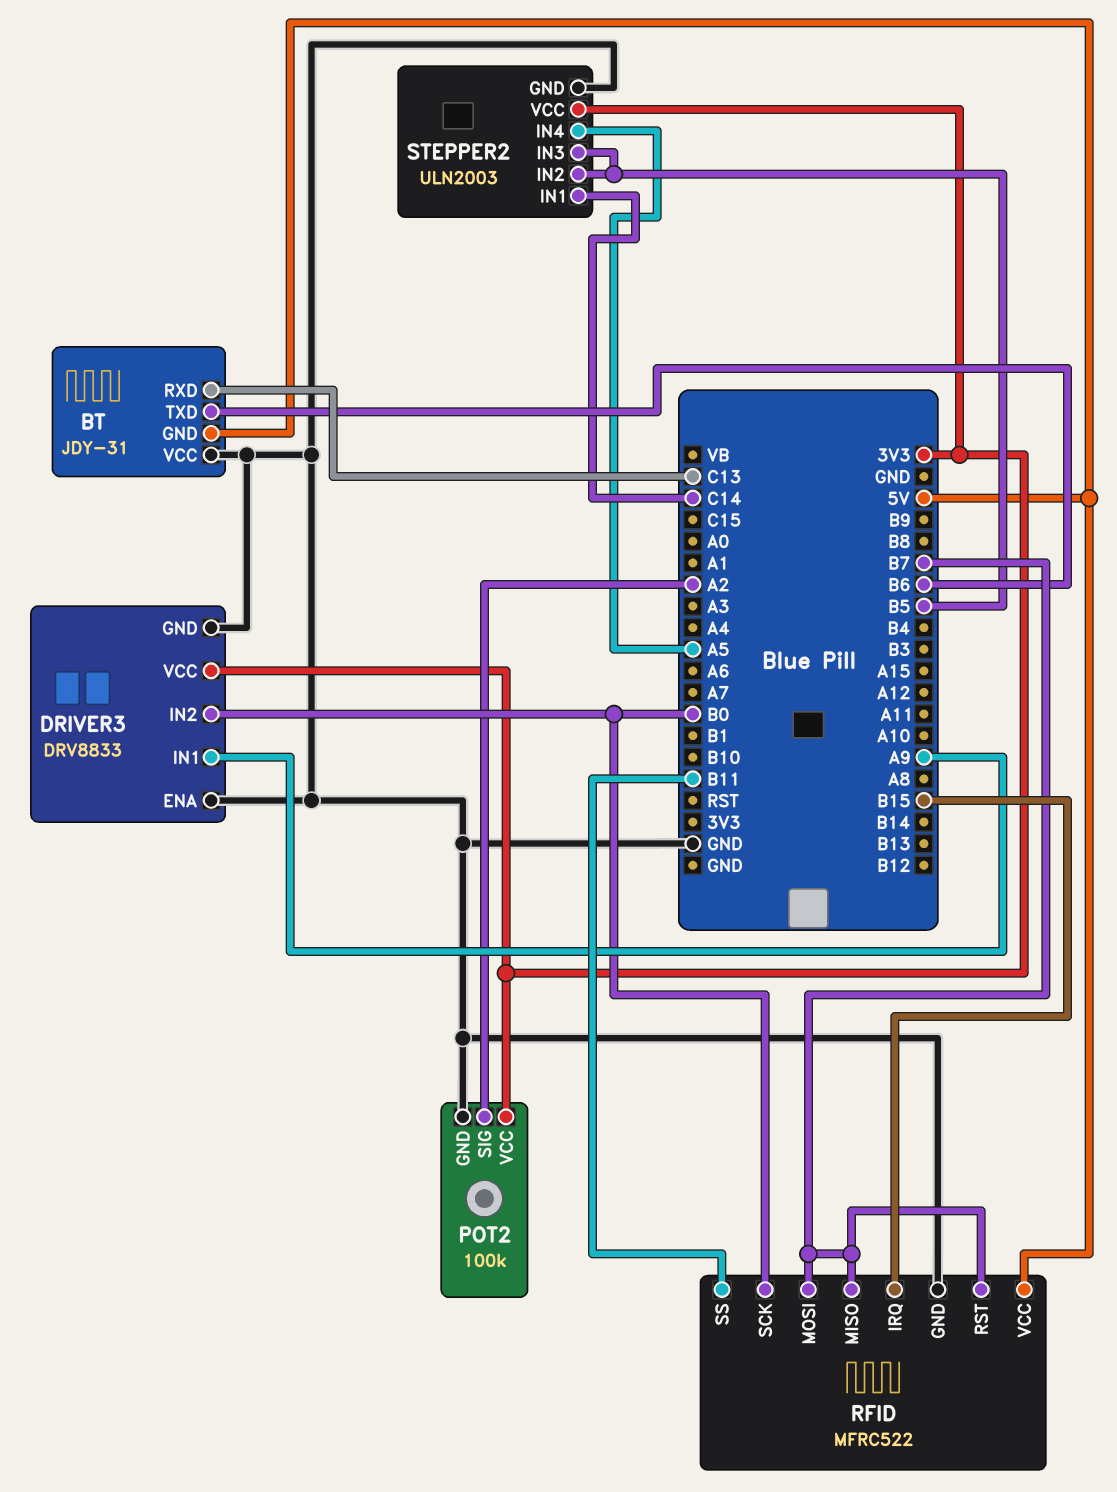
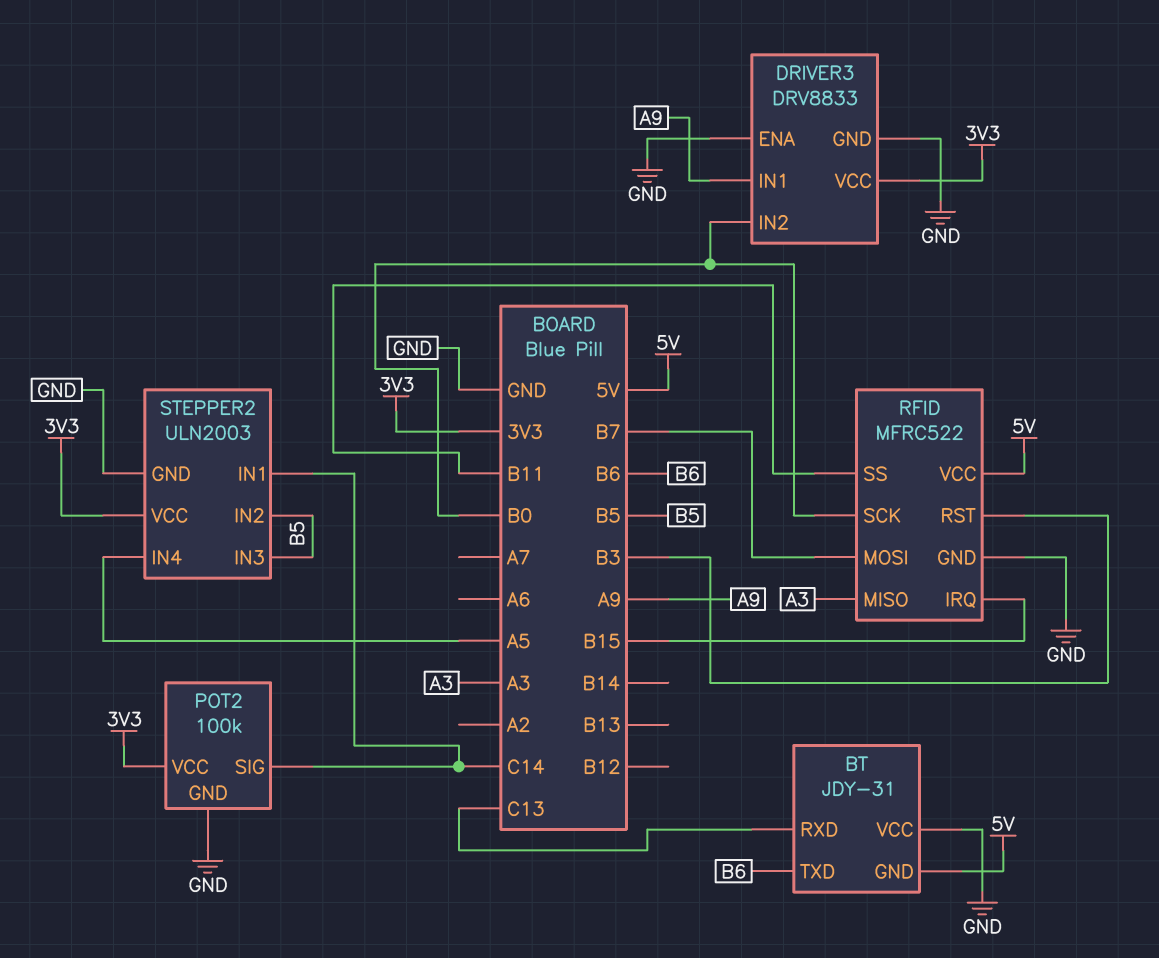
POT2 pin SIG: A2 -> C14
RFID pin MISO: B7 -> A3
RFID pin RST: B7 -> B3

